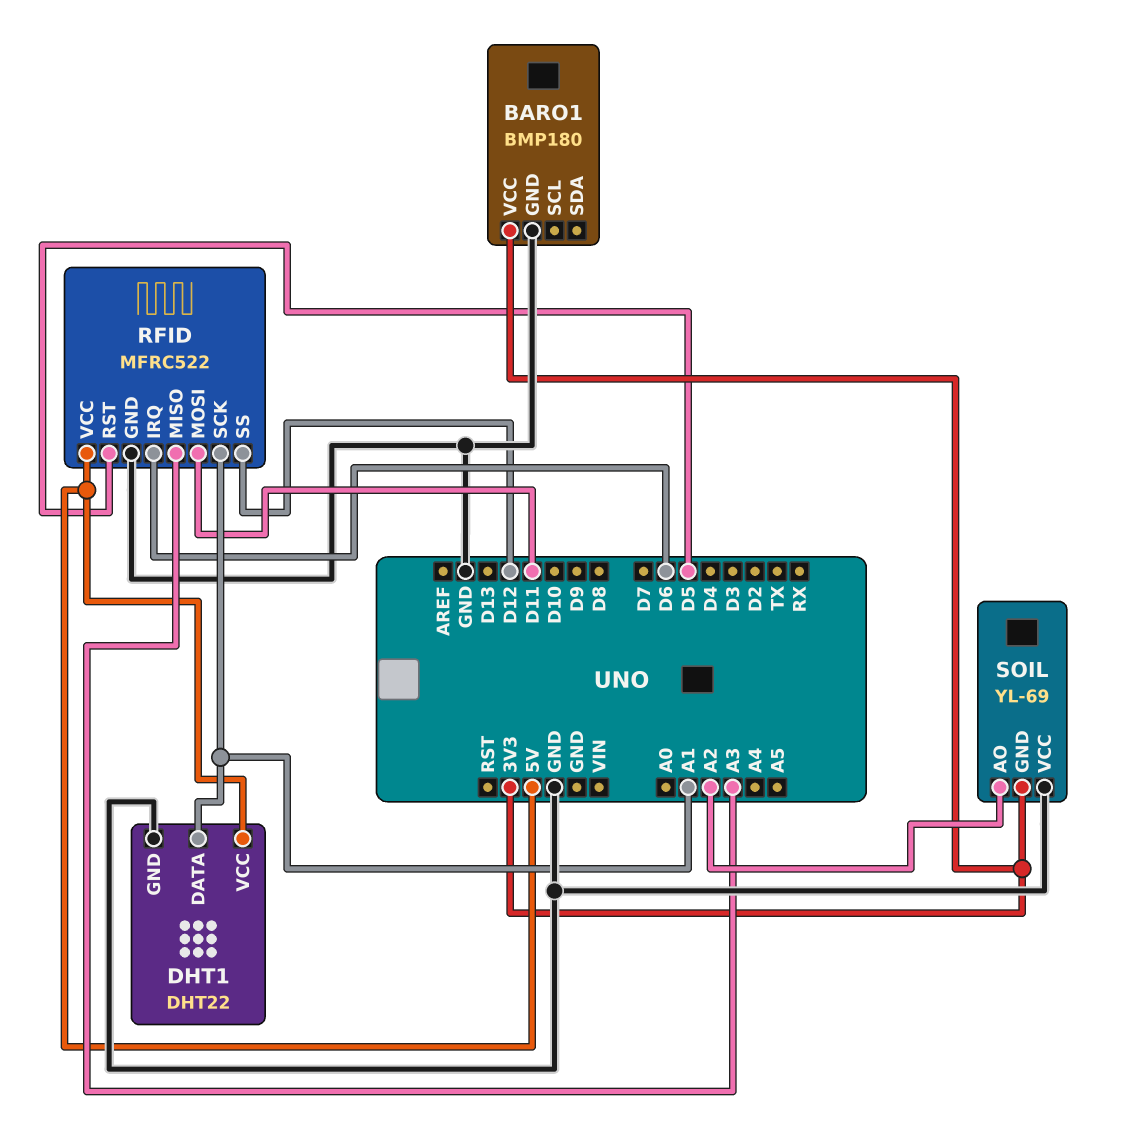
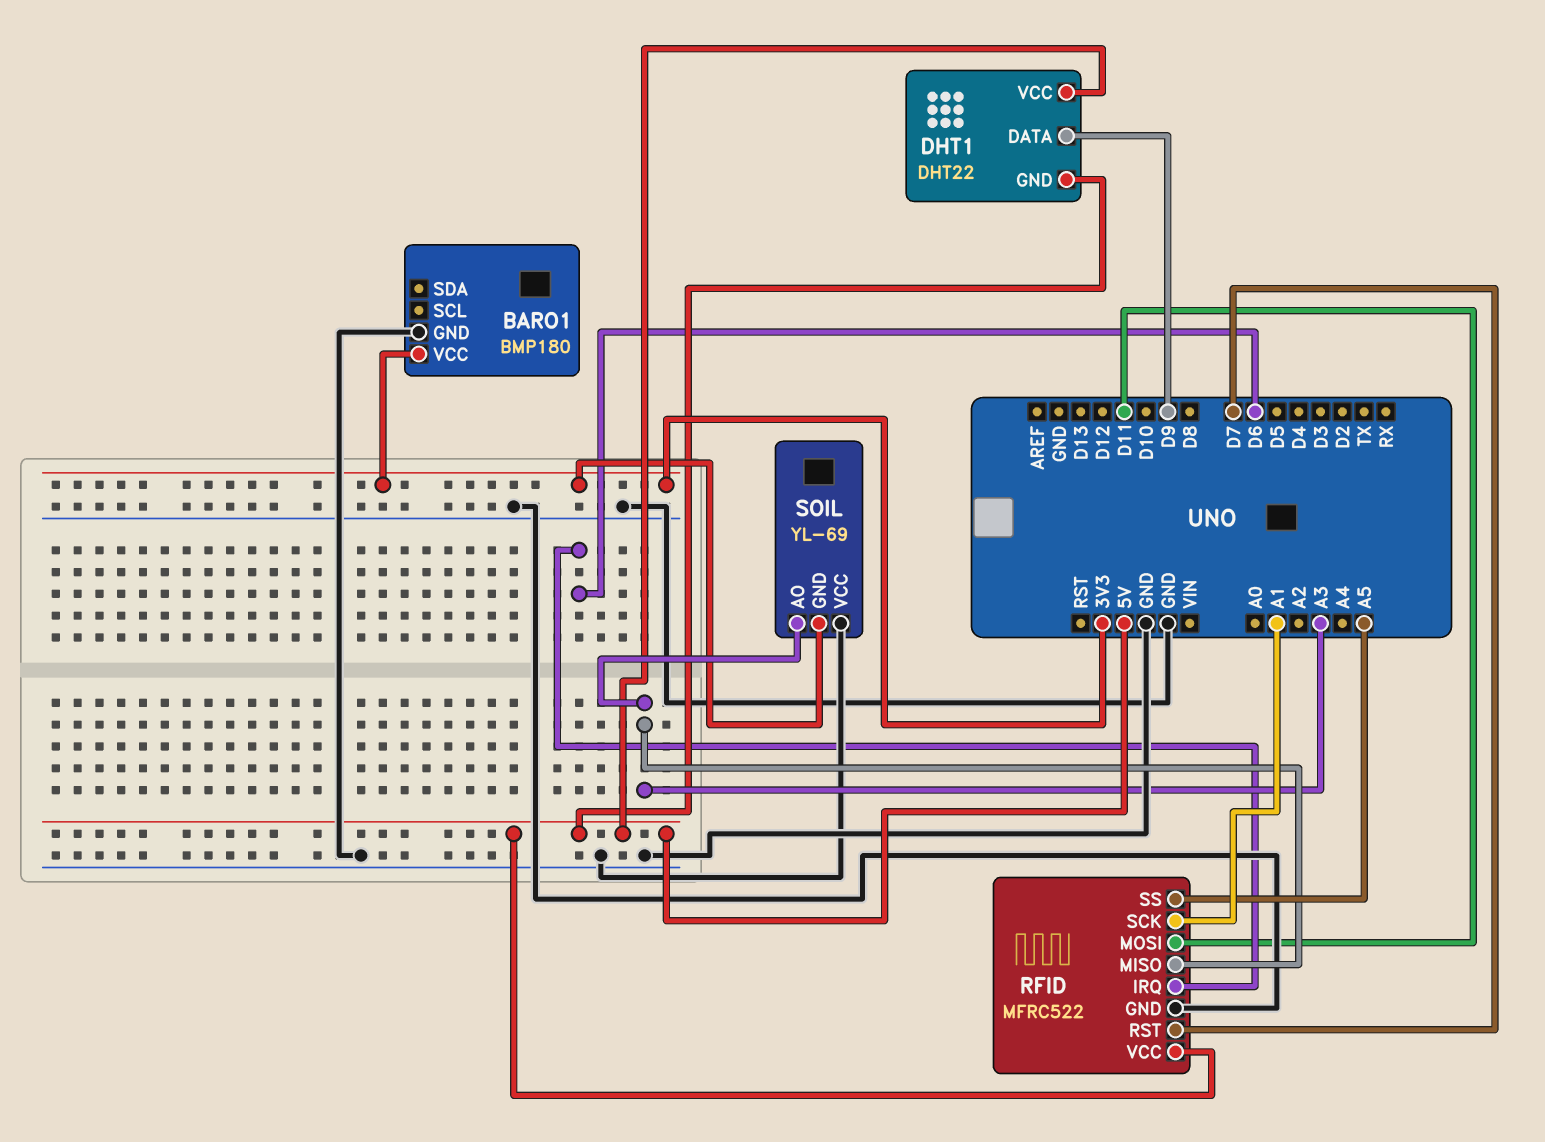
DHT1 pin DATA: A1 -> D9
DHT1 pin GND: GND -> 5V
RFID pin RST: D5 -> D7
RFID pin SS: D12 -> A5
SOIL pin AO: A2 -> A3

